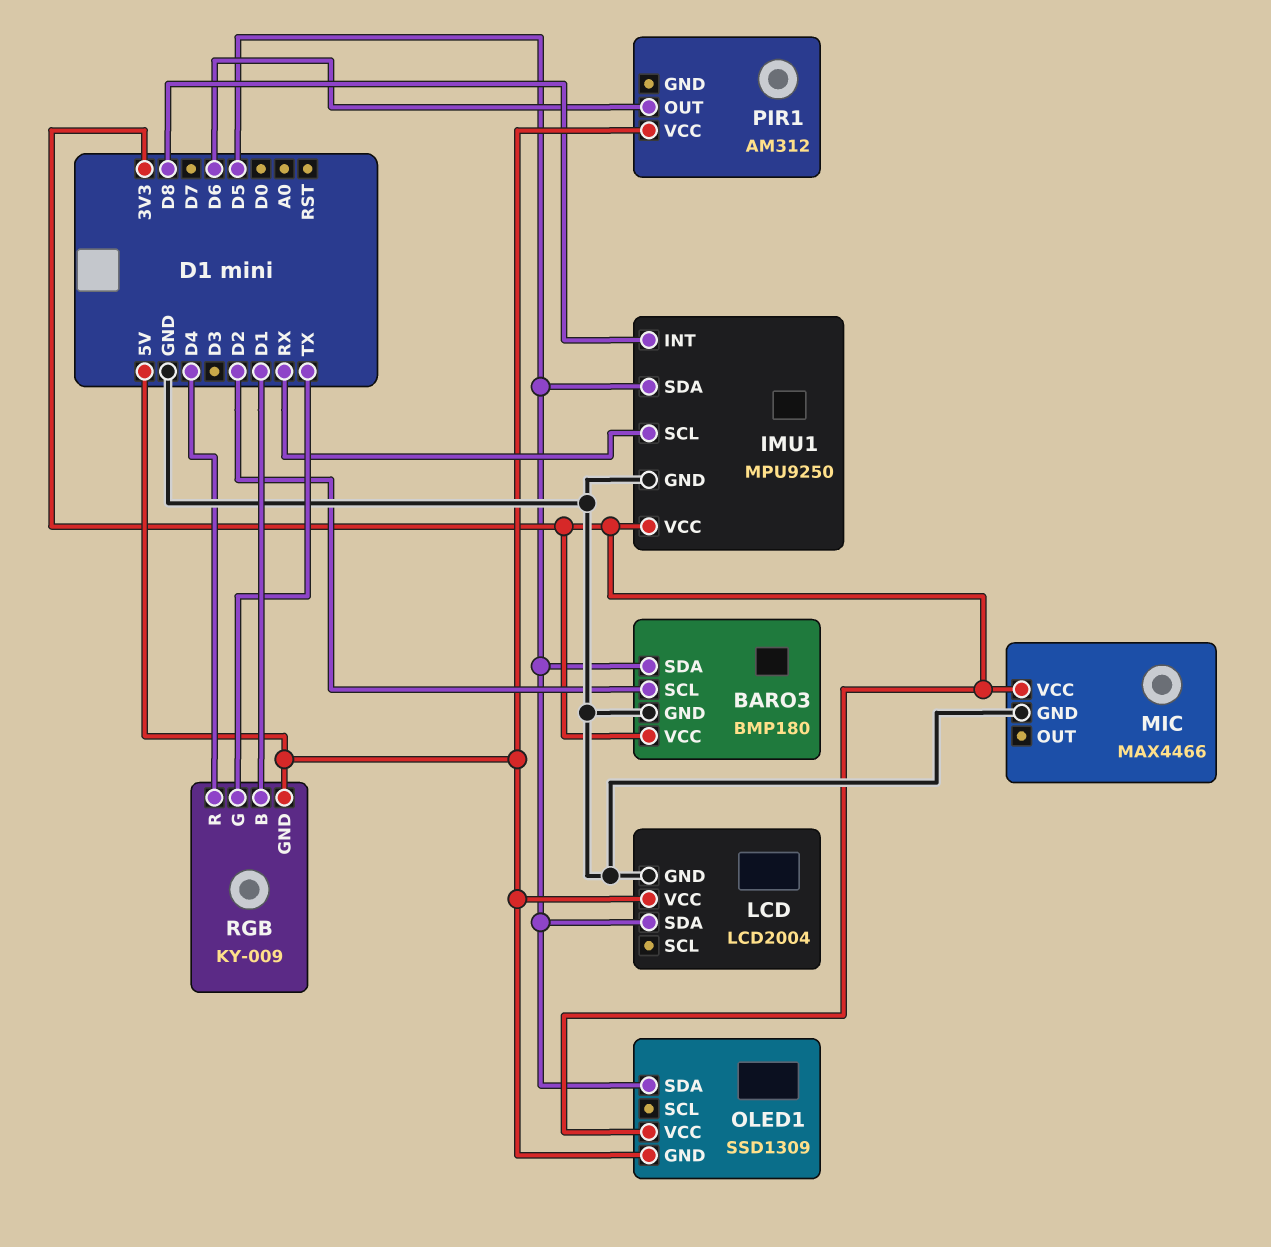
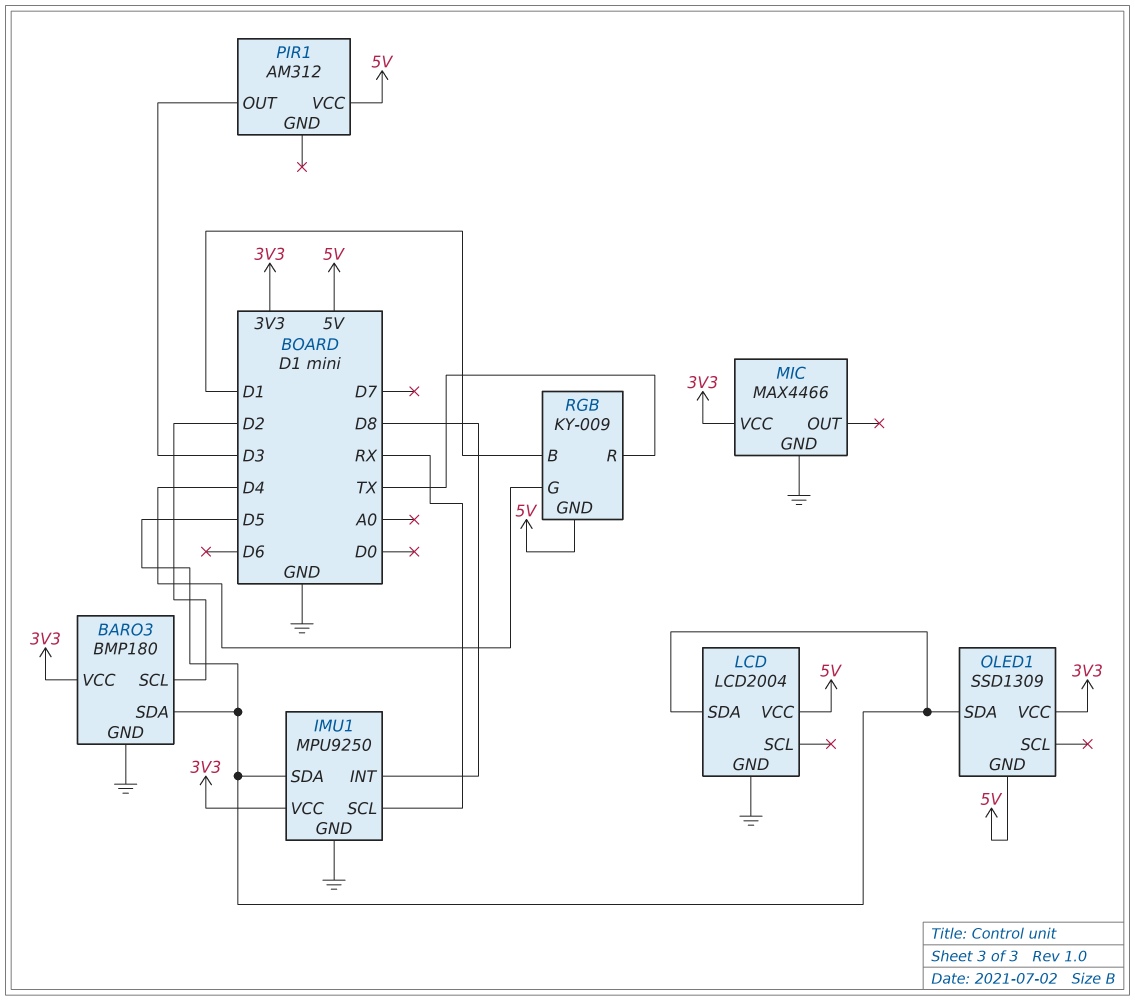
PIR1 pin OUT: D6 -> D3
RGB pin G: TX -> D4
RGB pin R: D4 -> TX

